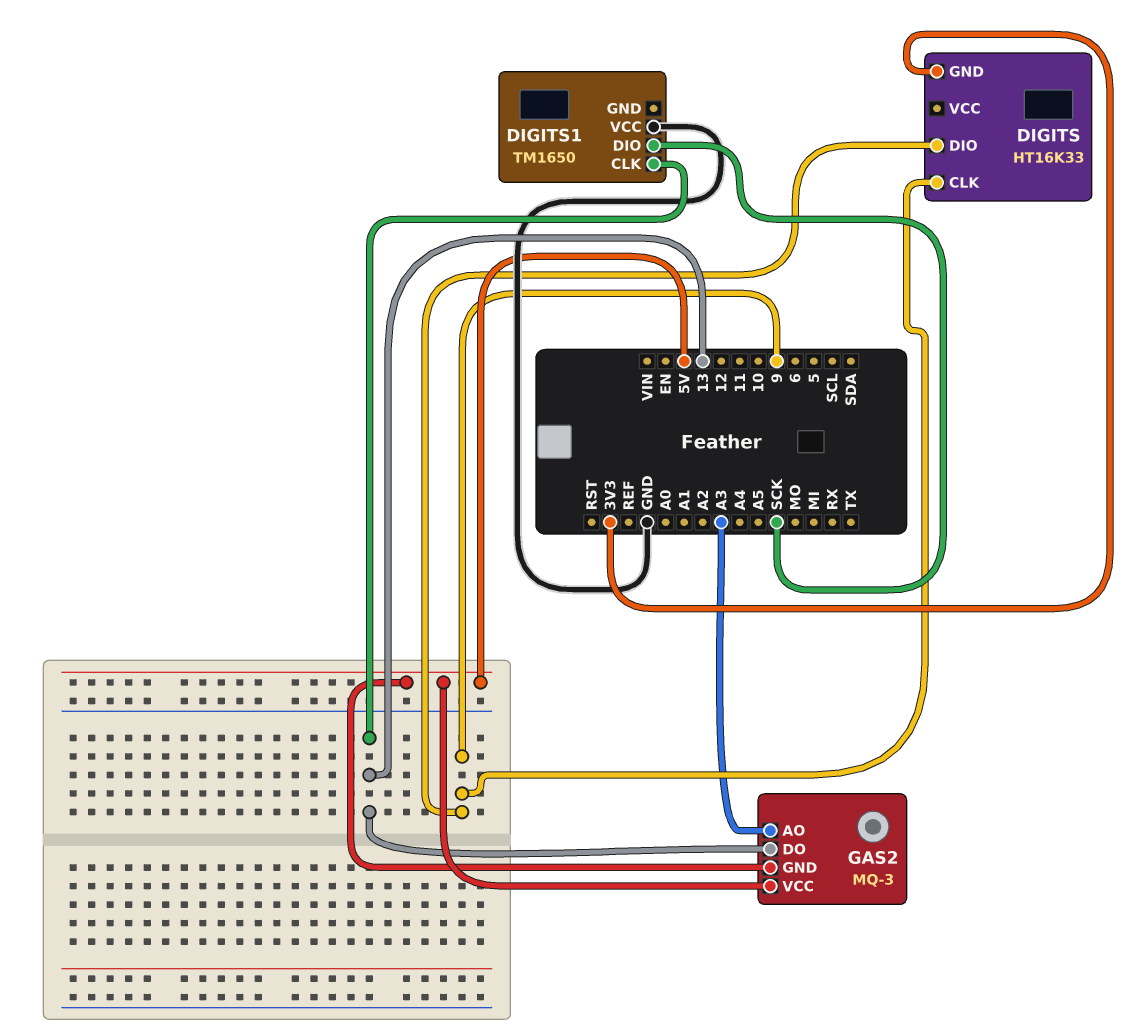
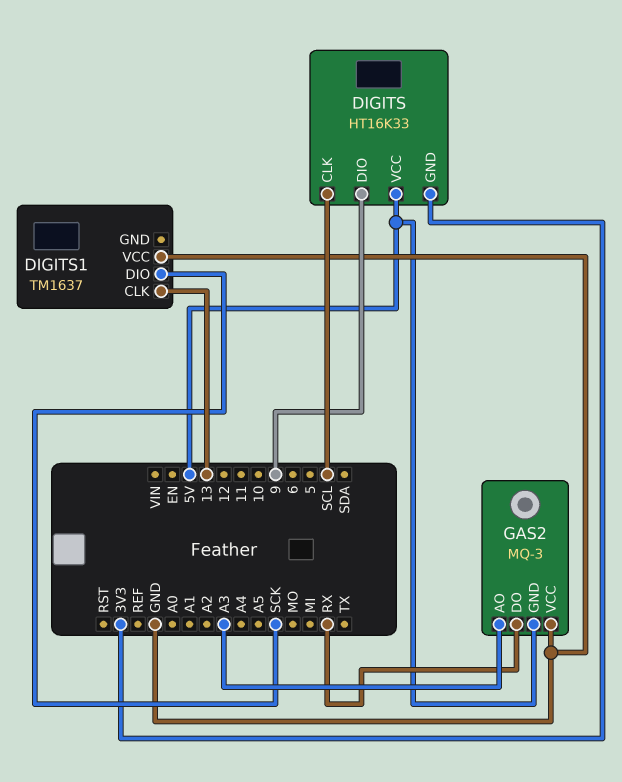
DIGITS pin CLK: 9 -> SCL
DIGITS pin VCC: none -> 5V
DIGITS1: TM1650 -> TM1637
GAS2 pin DO: 13 -> RX
GAS2 pin VCC: 5V -> GND

